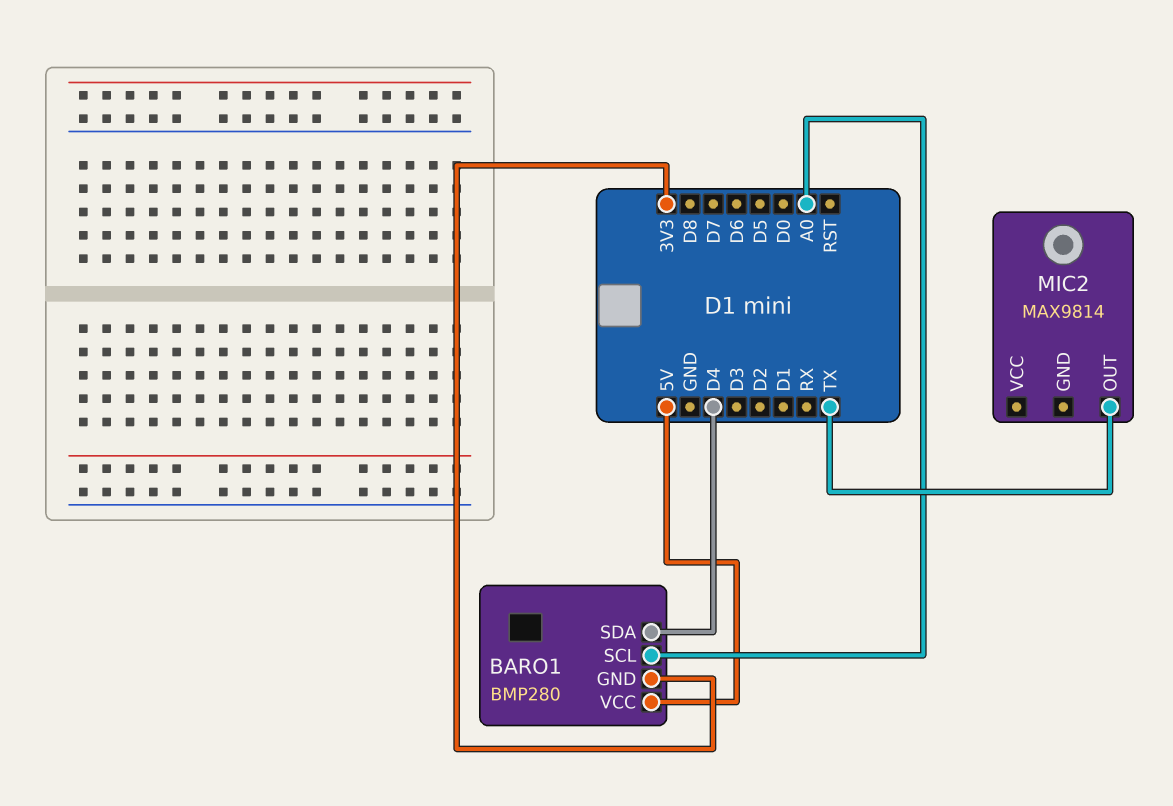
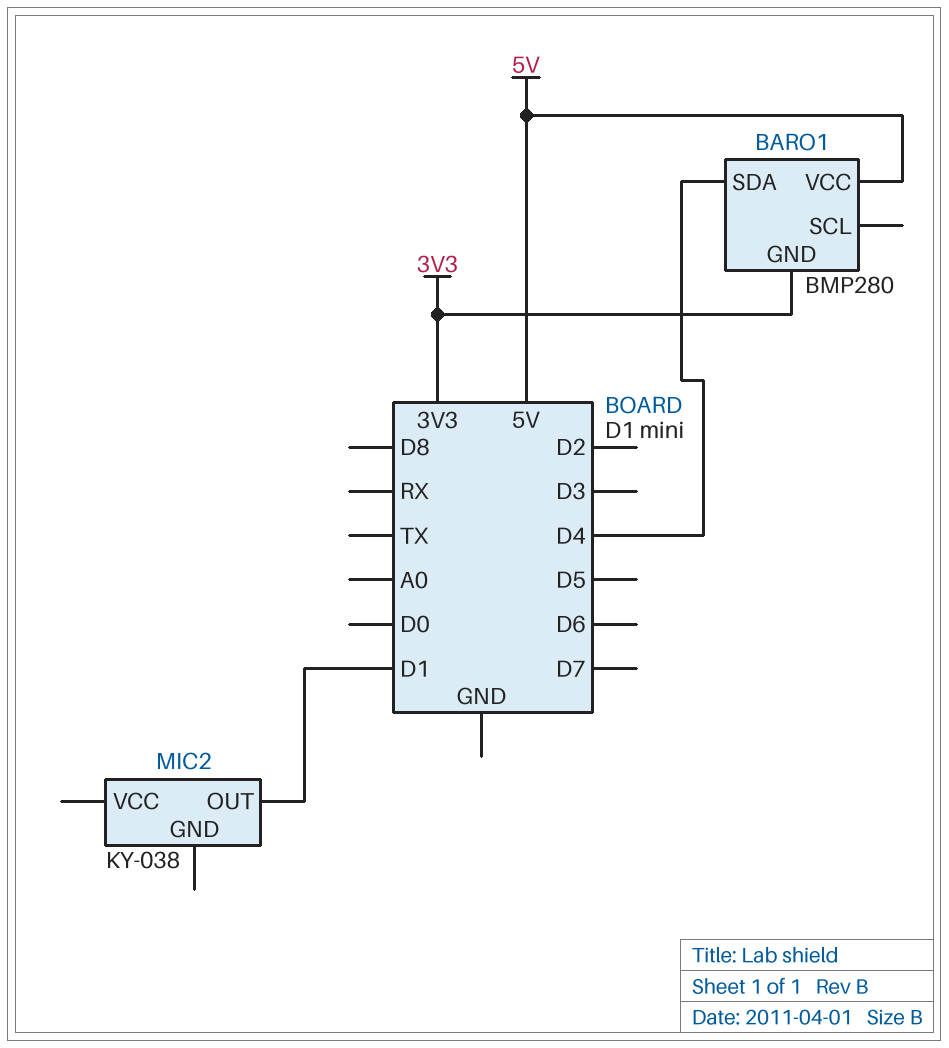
BARO1 pin SCL: A0 -> none
MIC2: MAX9814 -> KY-038
MIC2 pin OUT: TX -> D1

